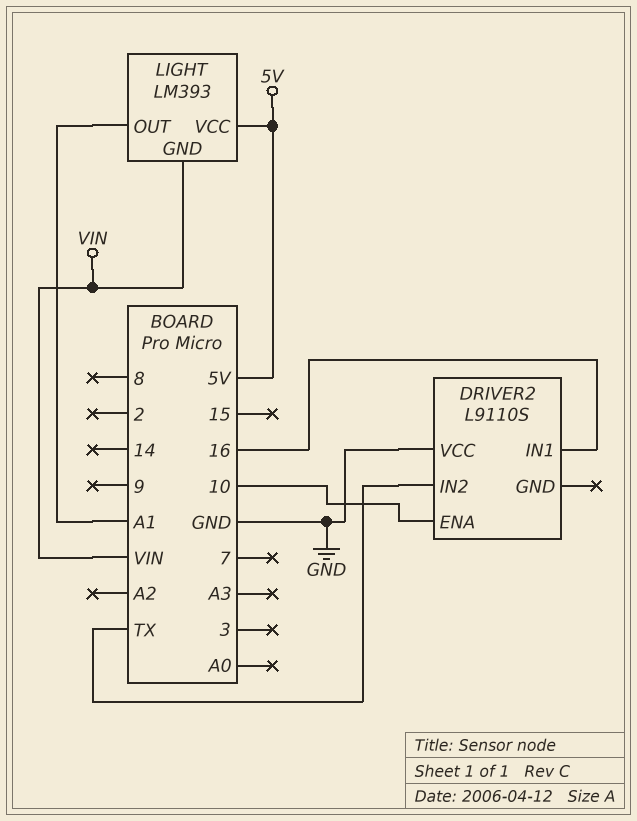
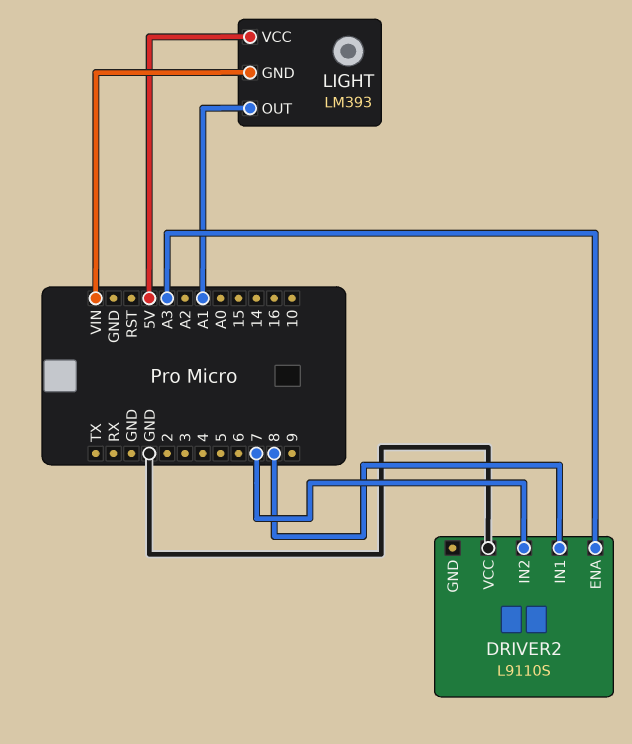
DRIVER2 pin ENA: 10 -> A3
DRIVER2 pin IN1: 16 -> 8
DRIVER2 pin IN2: TX -> 7

